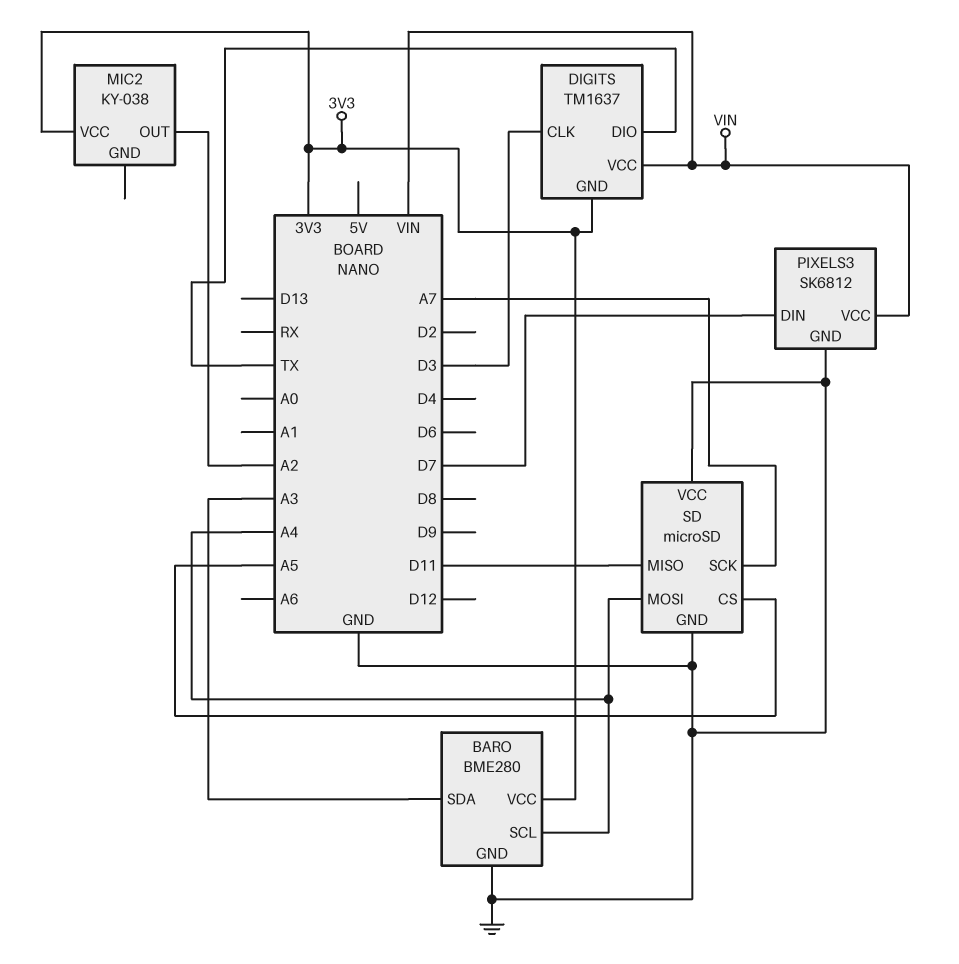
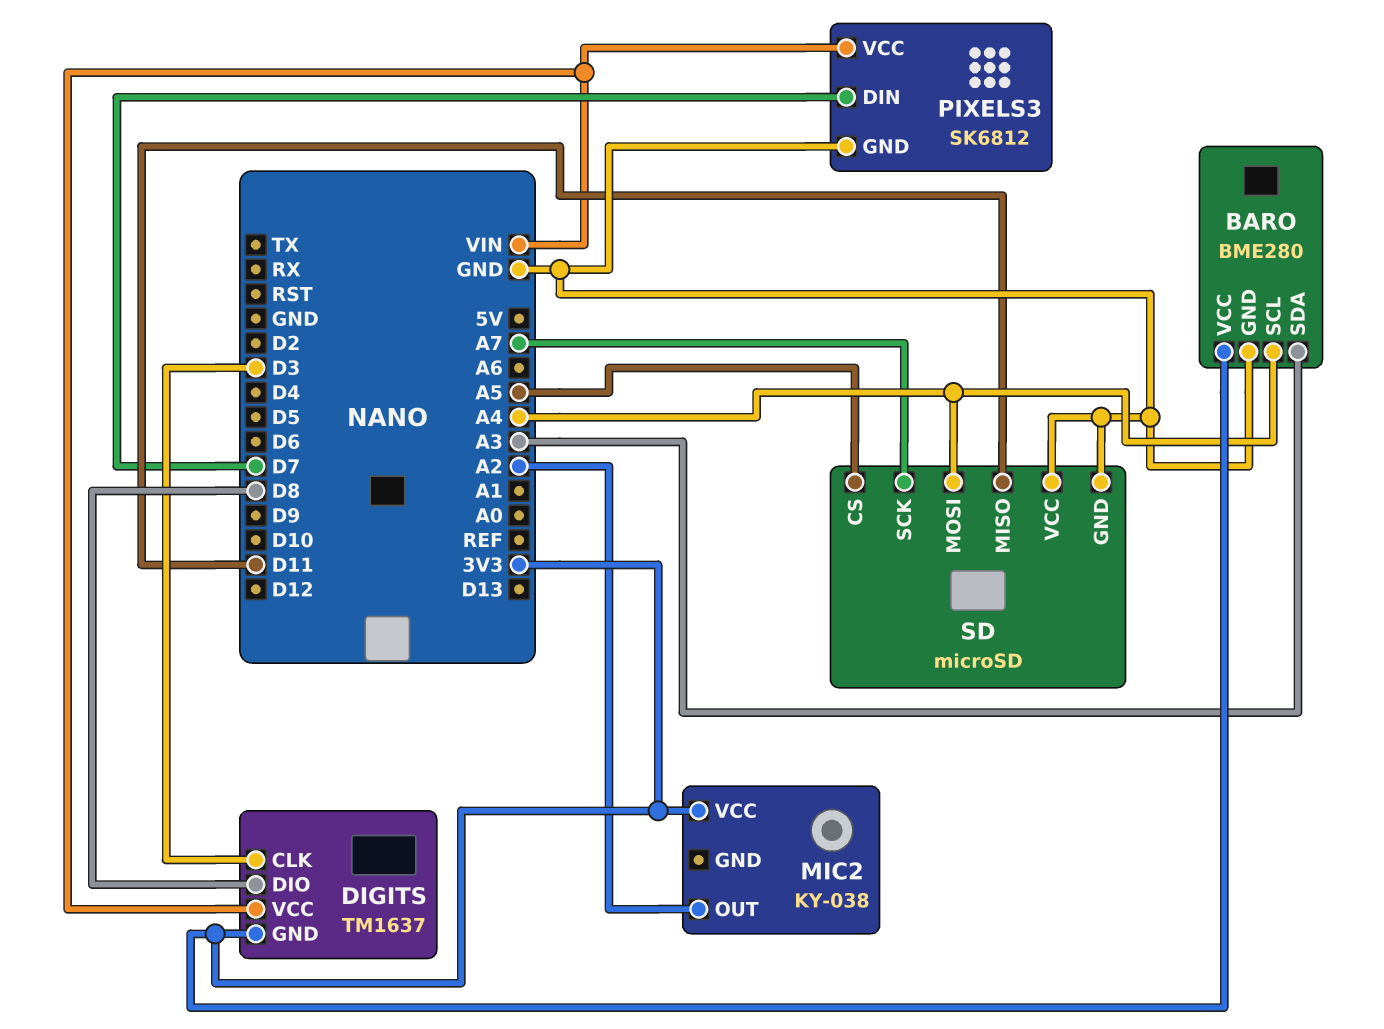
DIGITS pin DIO: TX -> D8

